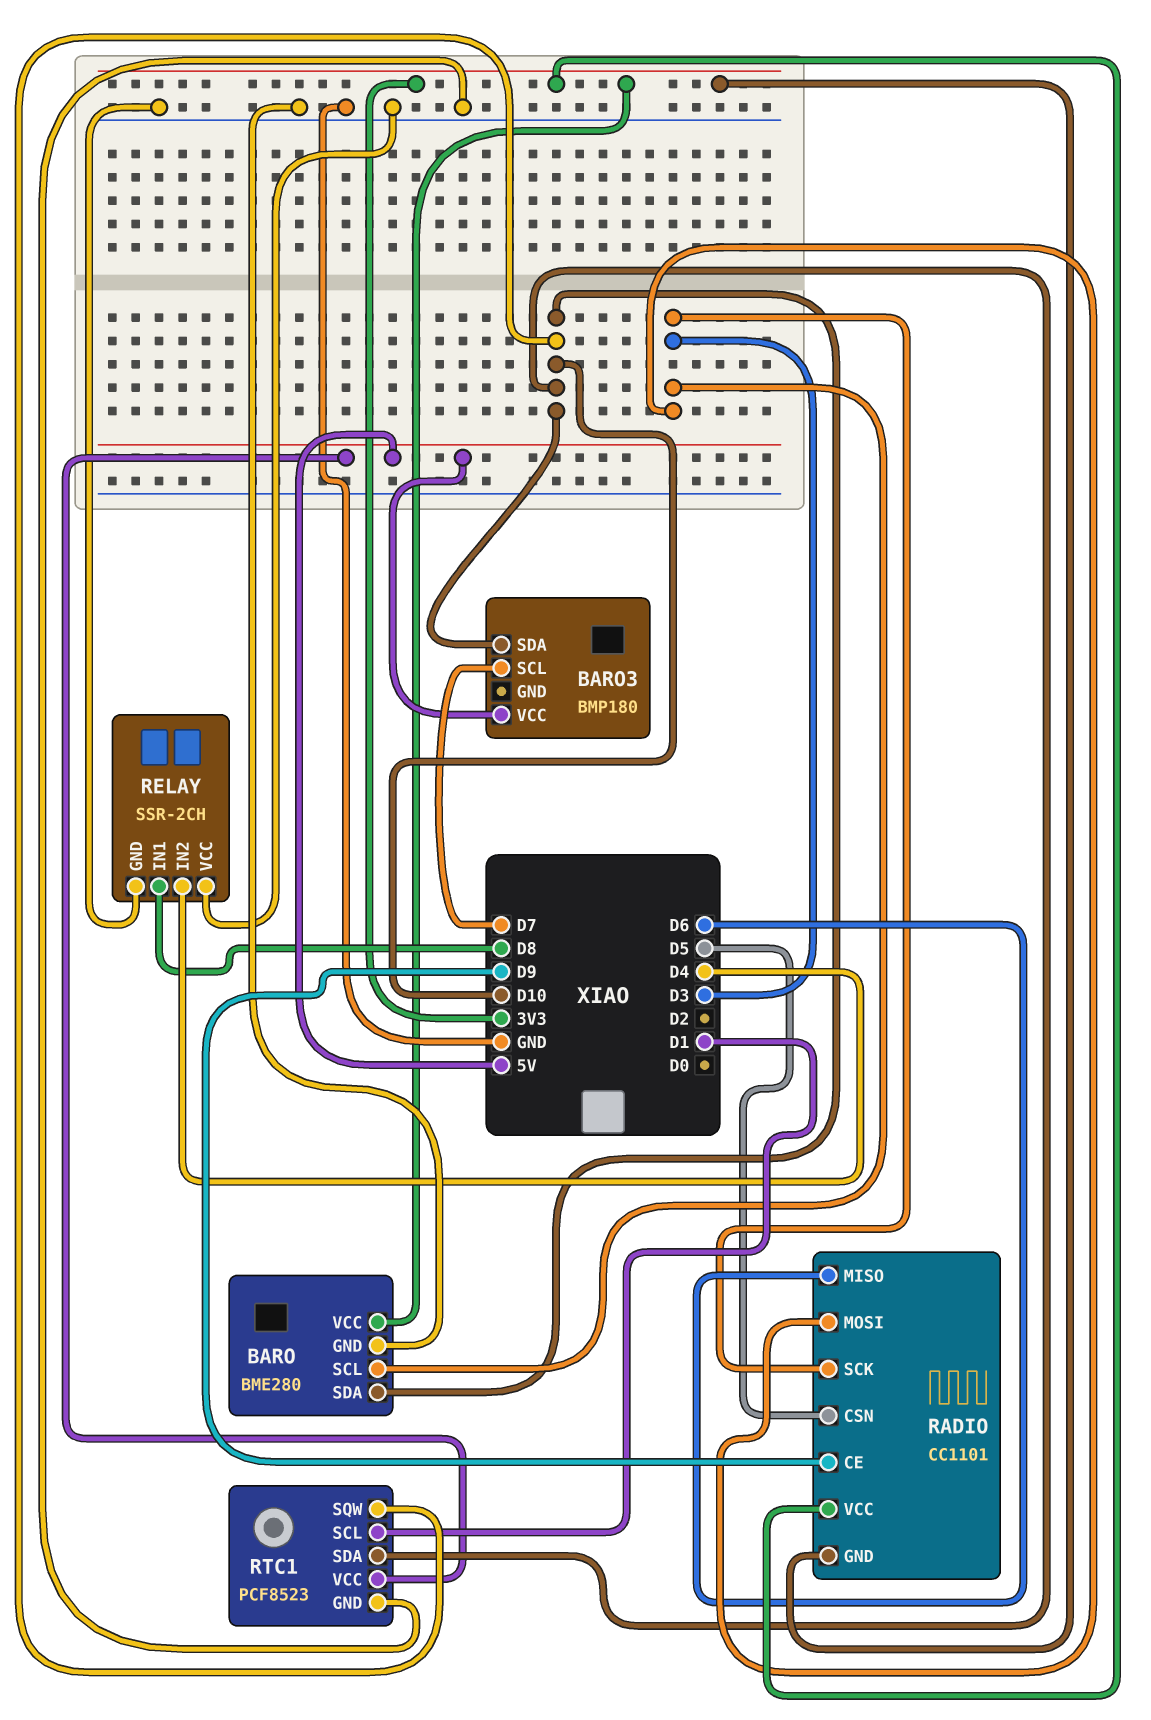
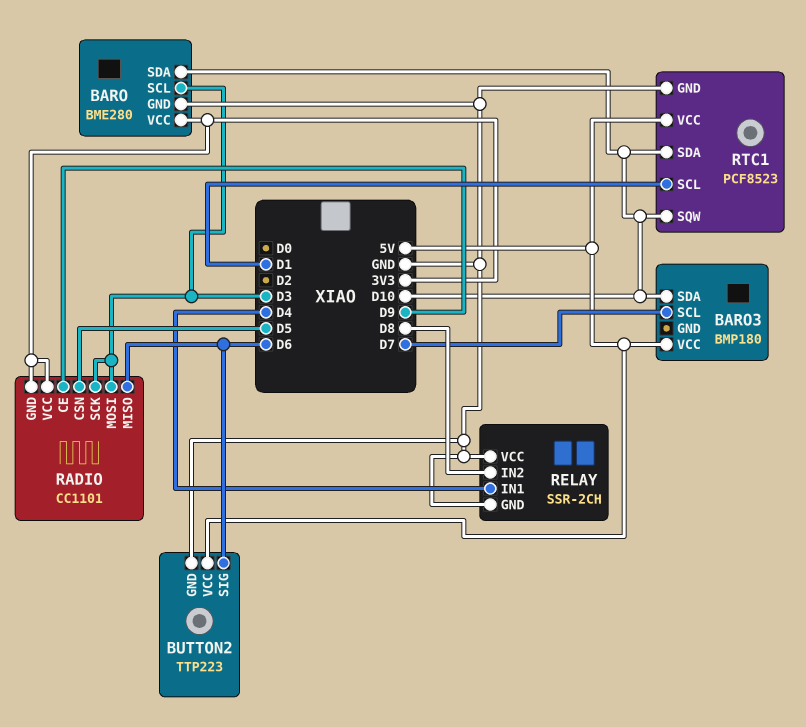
BUTTON2: none -> TTP223
BUTTON2 pin GND: none -> GND
BUTTON2 pin SIG: none -> D6
BUTTON2 pin VCC: none -> 5V
RELAY pin IN1: D8 -> D4
RELAY pin IN2: D4 -> D8

